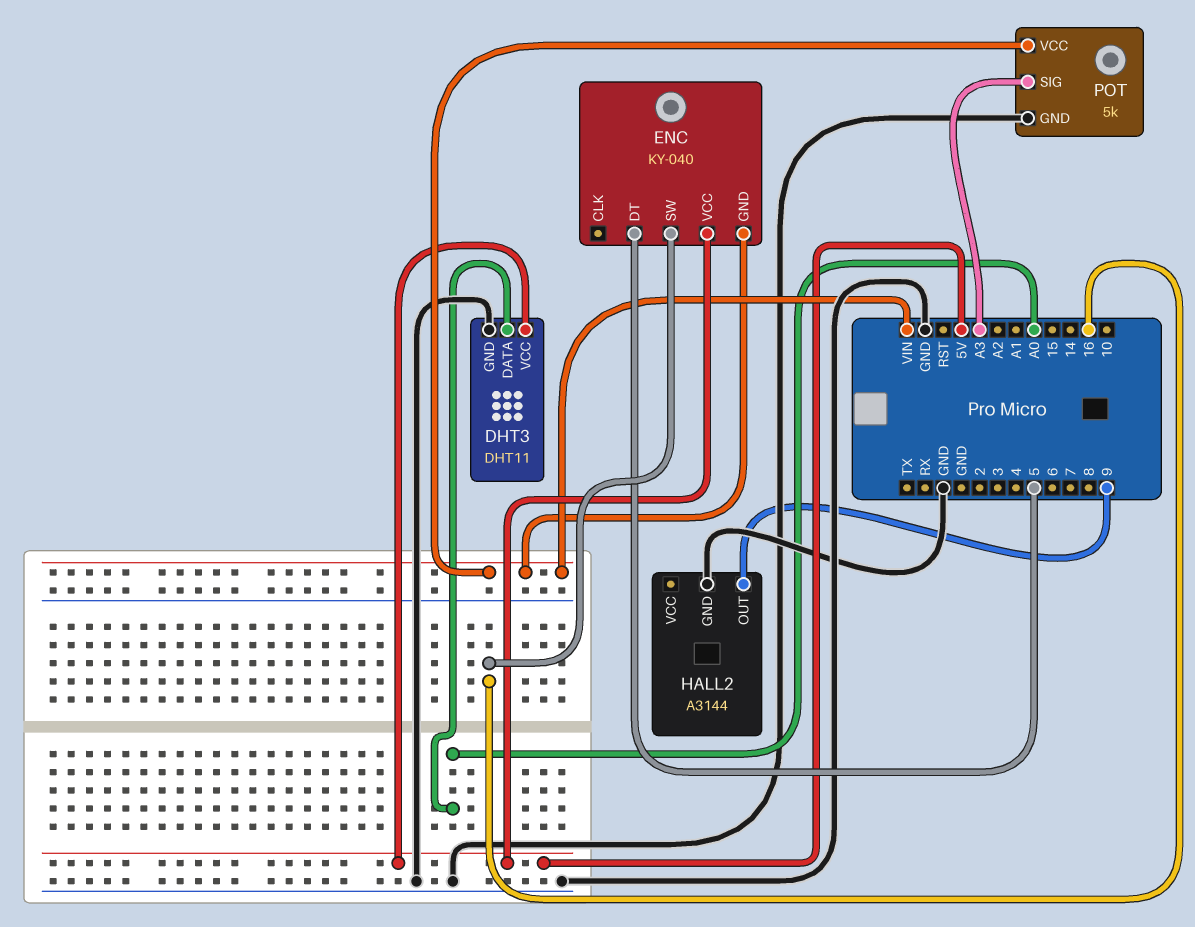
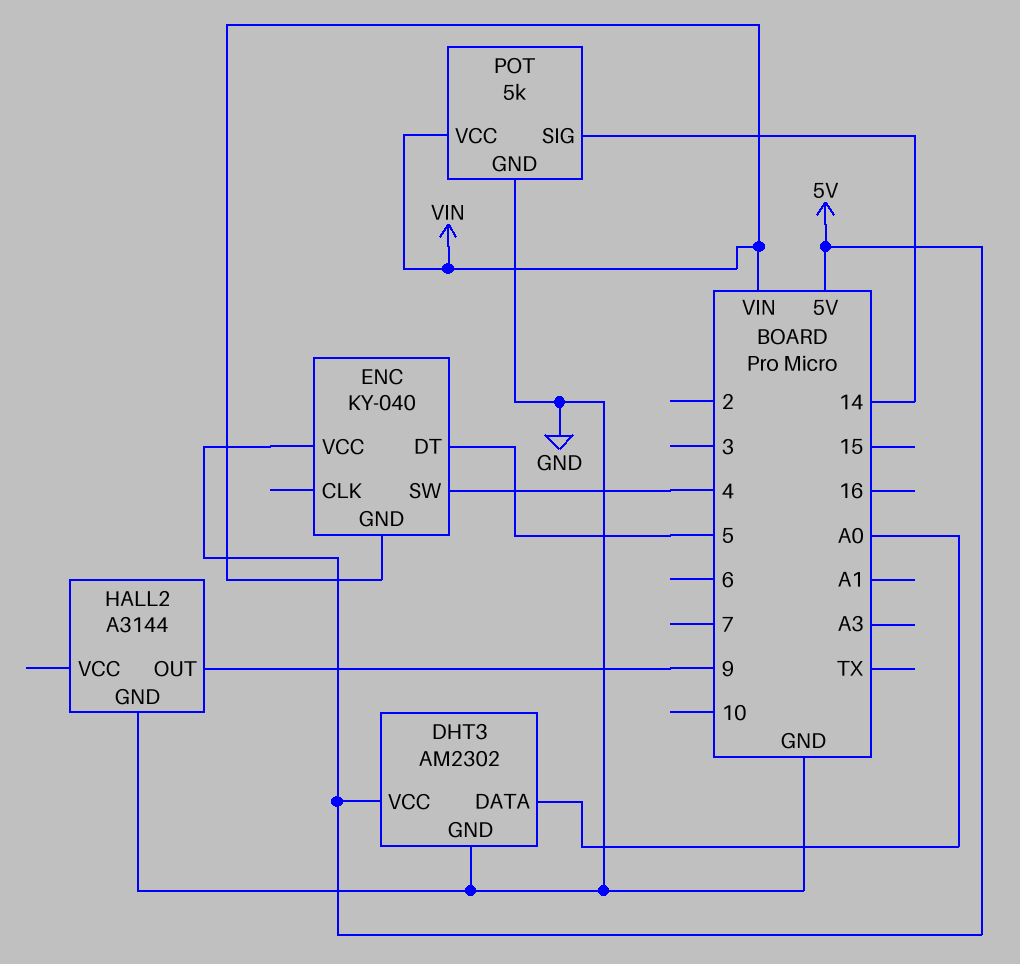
DHT3: DHT11 -> AM2302
ENC pin SW: 16 -> 4
POT pin SIG: A3 -> 14

